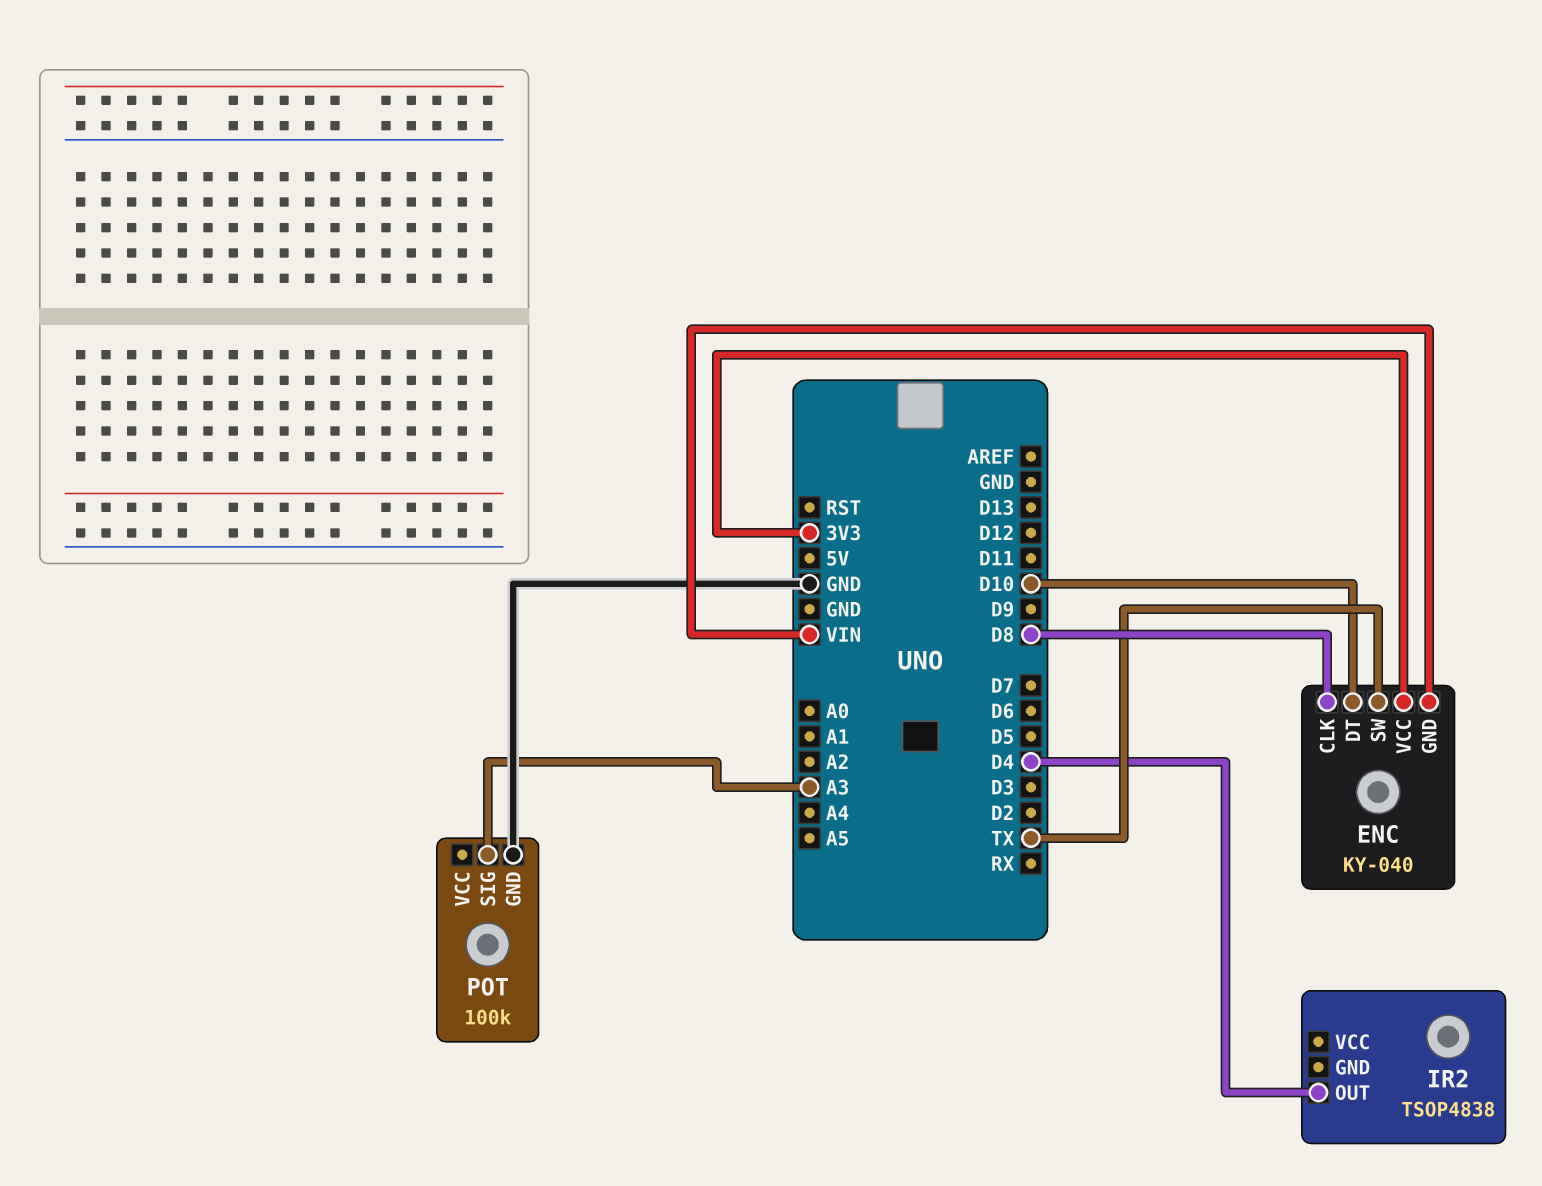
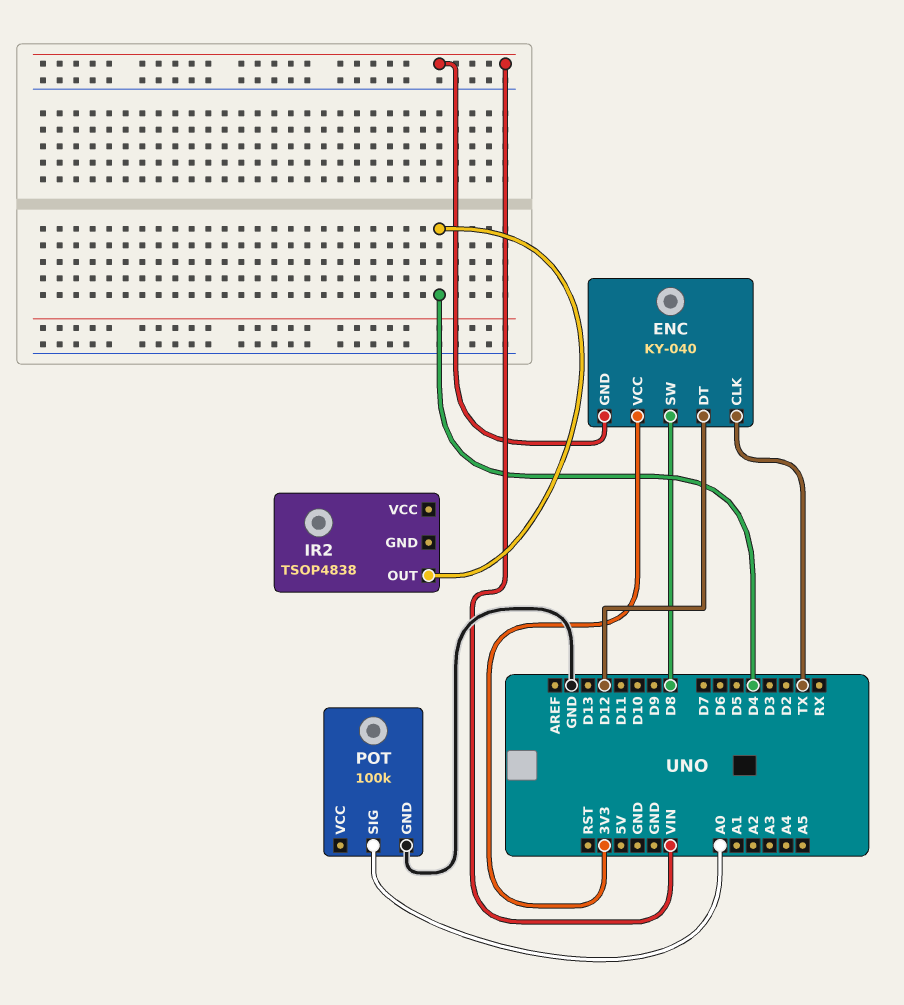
ENC pin CLK: D8 -> TX
ENC pin DT: D10 -> D12
ENC pin SW: TX -> D8
POT pin SIG: A3 -> A0

